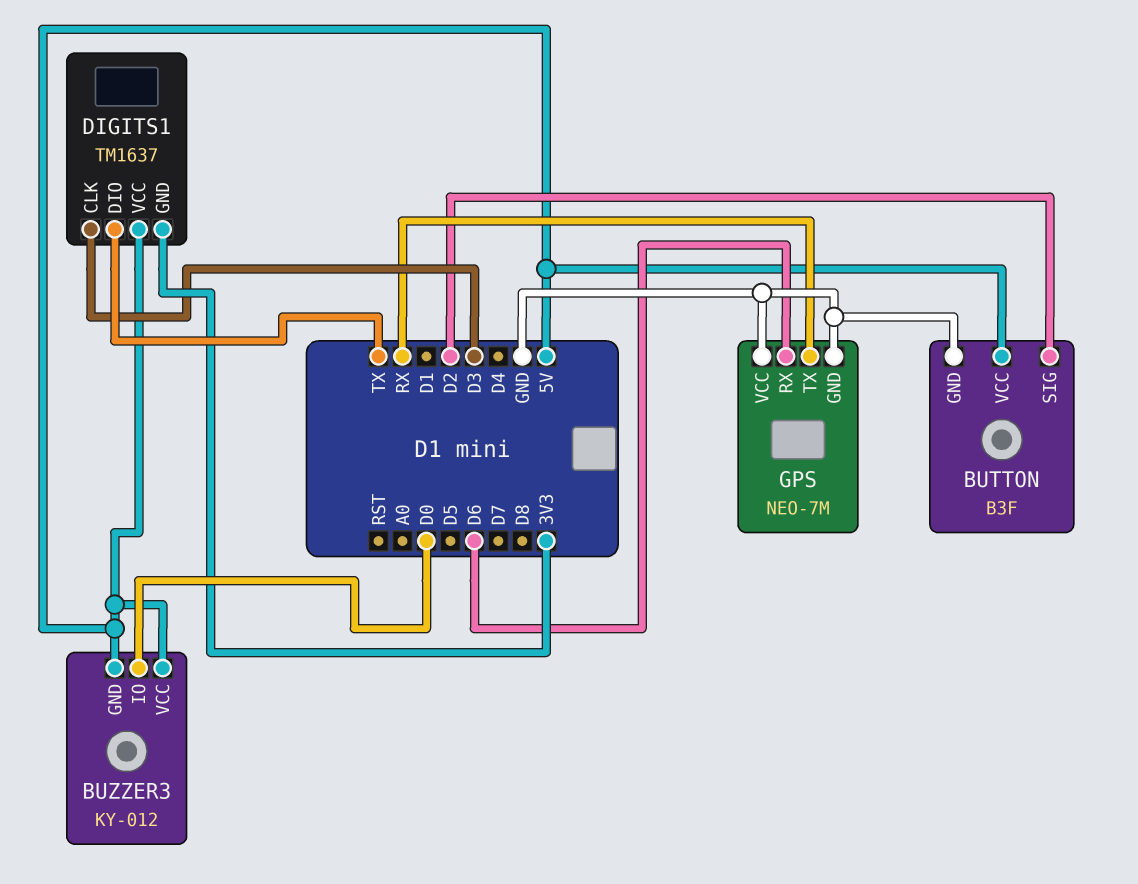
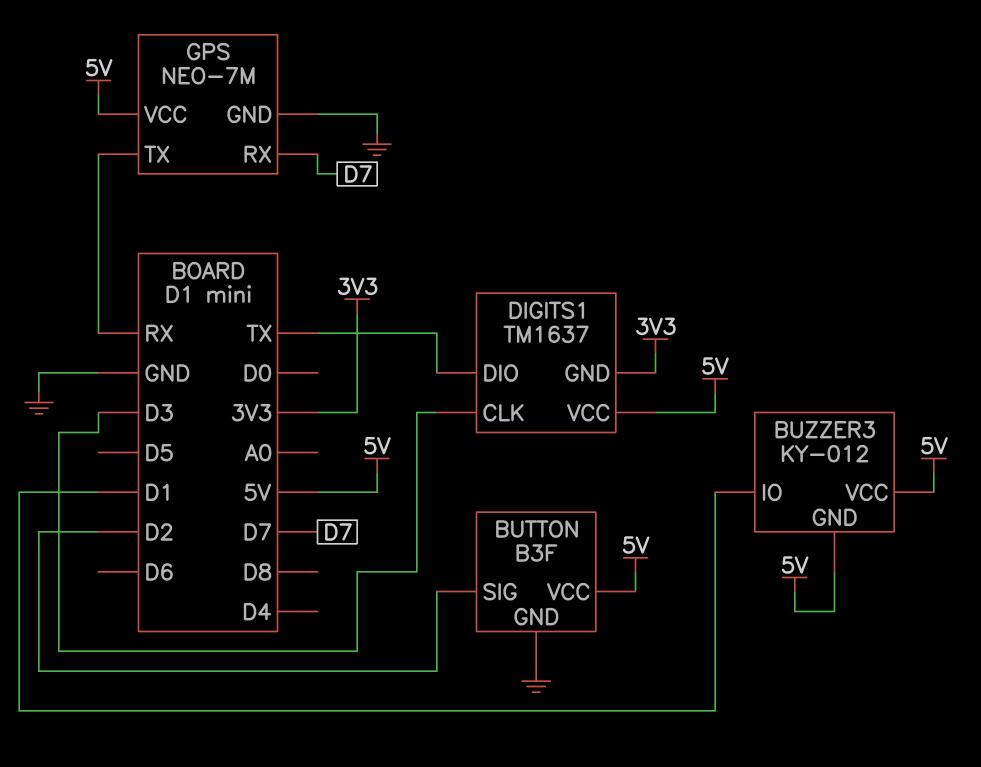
BUZZER3 pin IO: D0 -> D1
GPS pin RX: D6 -> D7
GPS pin VCC: GND -> 5V

